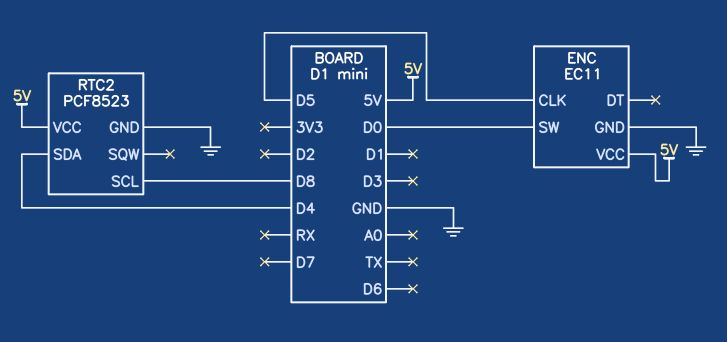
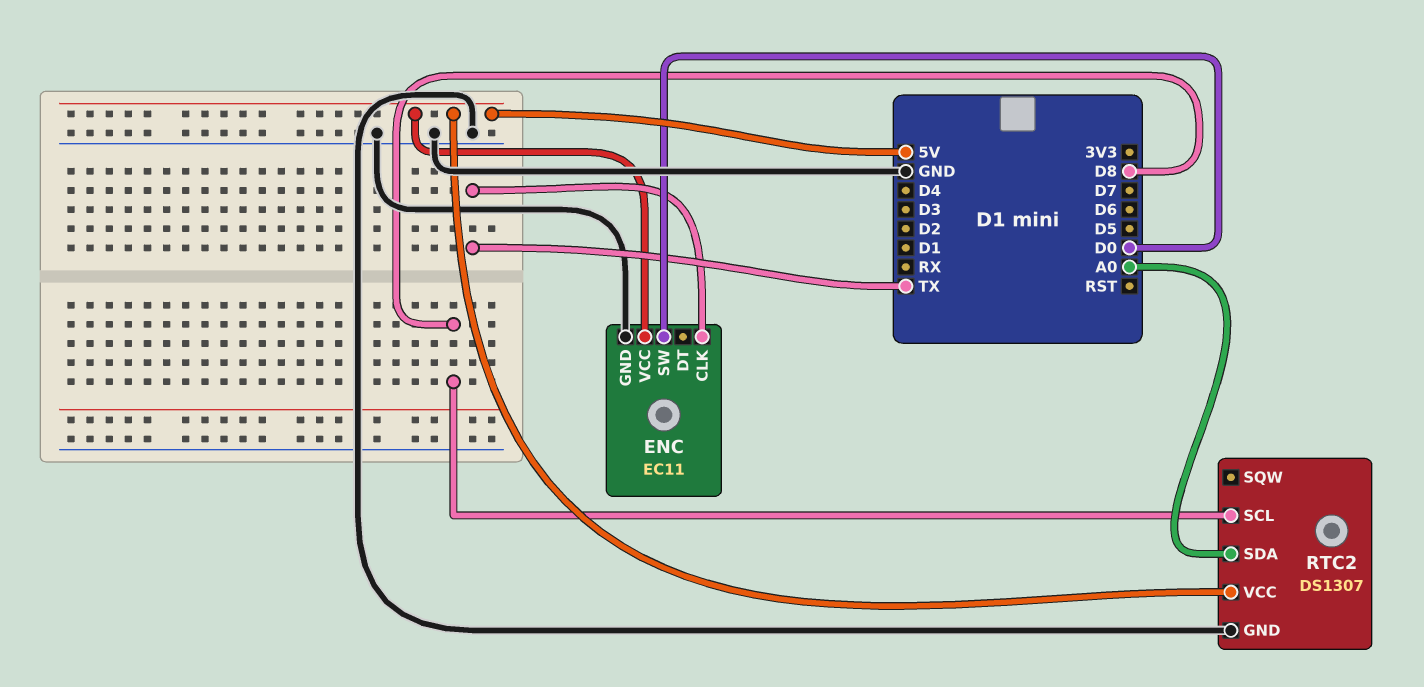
ENC pin CLK: D5 -> TX
RTC2: PCF8523 -> DS1307
RTC2 pin SDA: D4 -> A0

